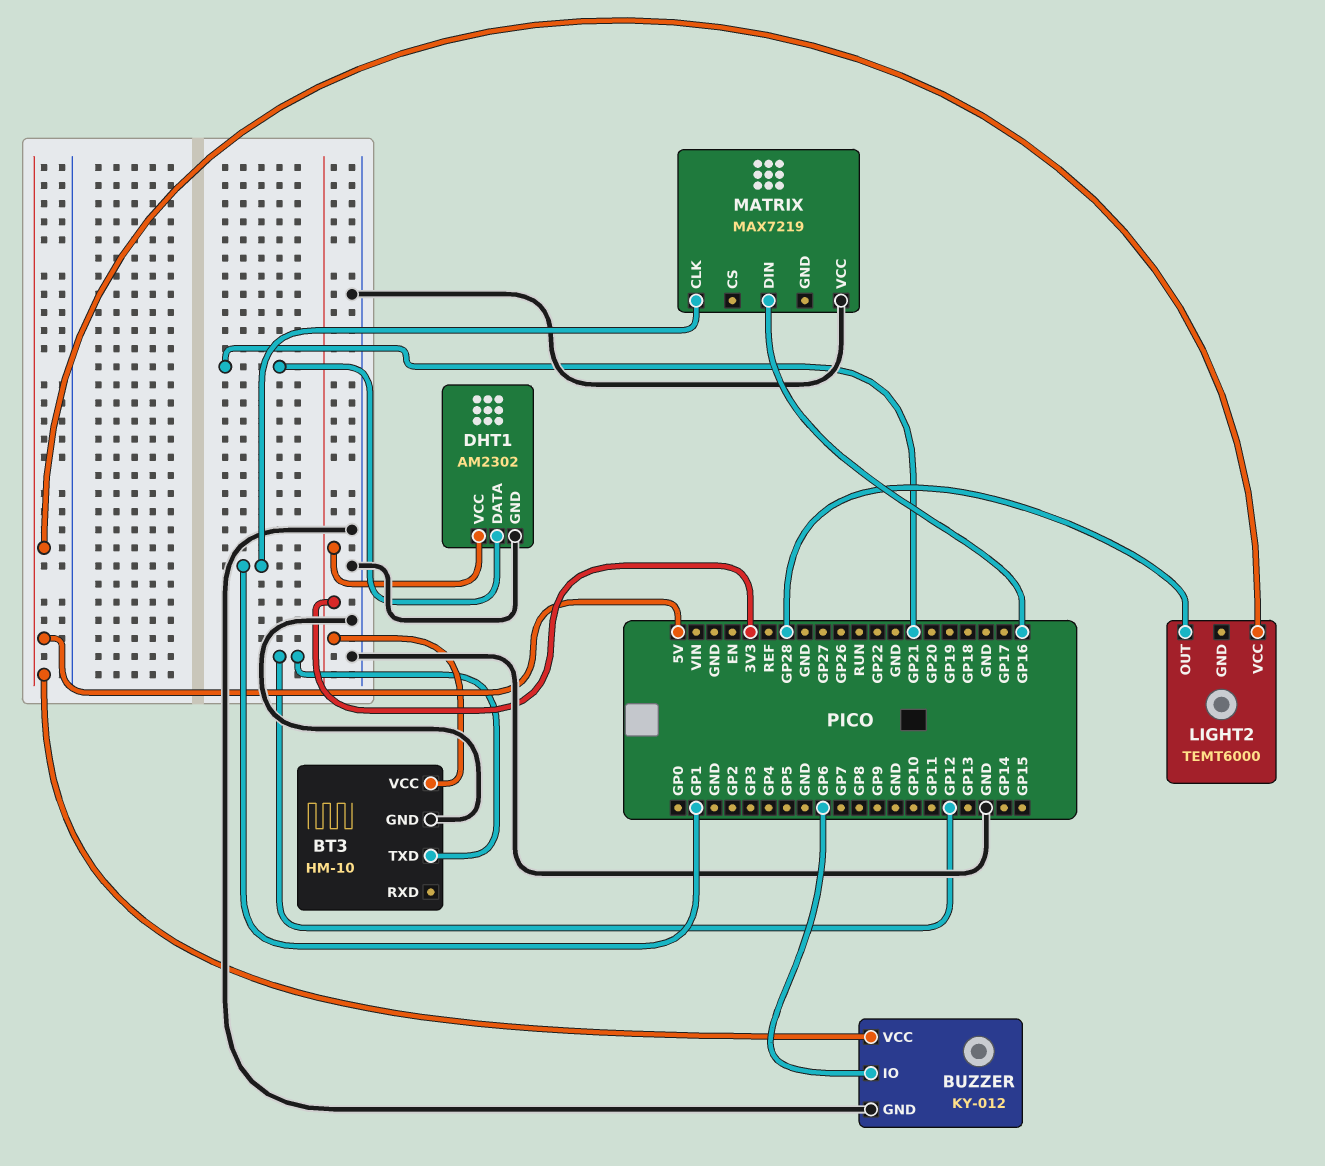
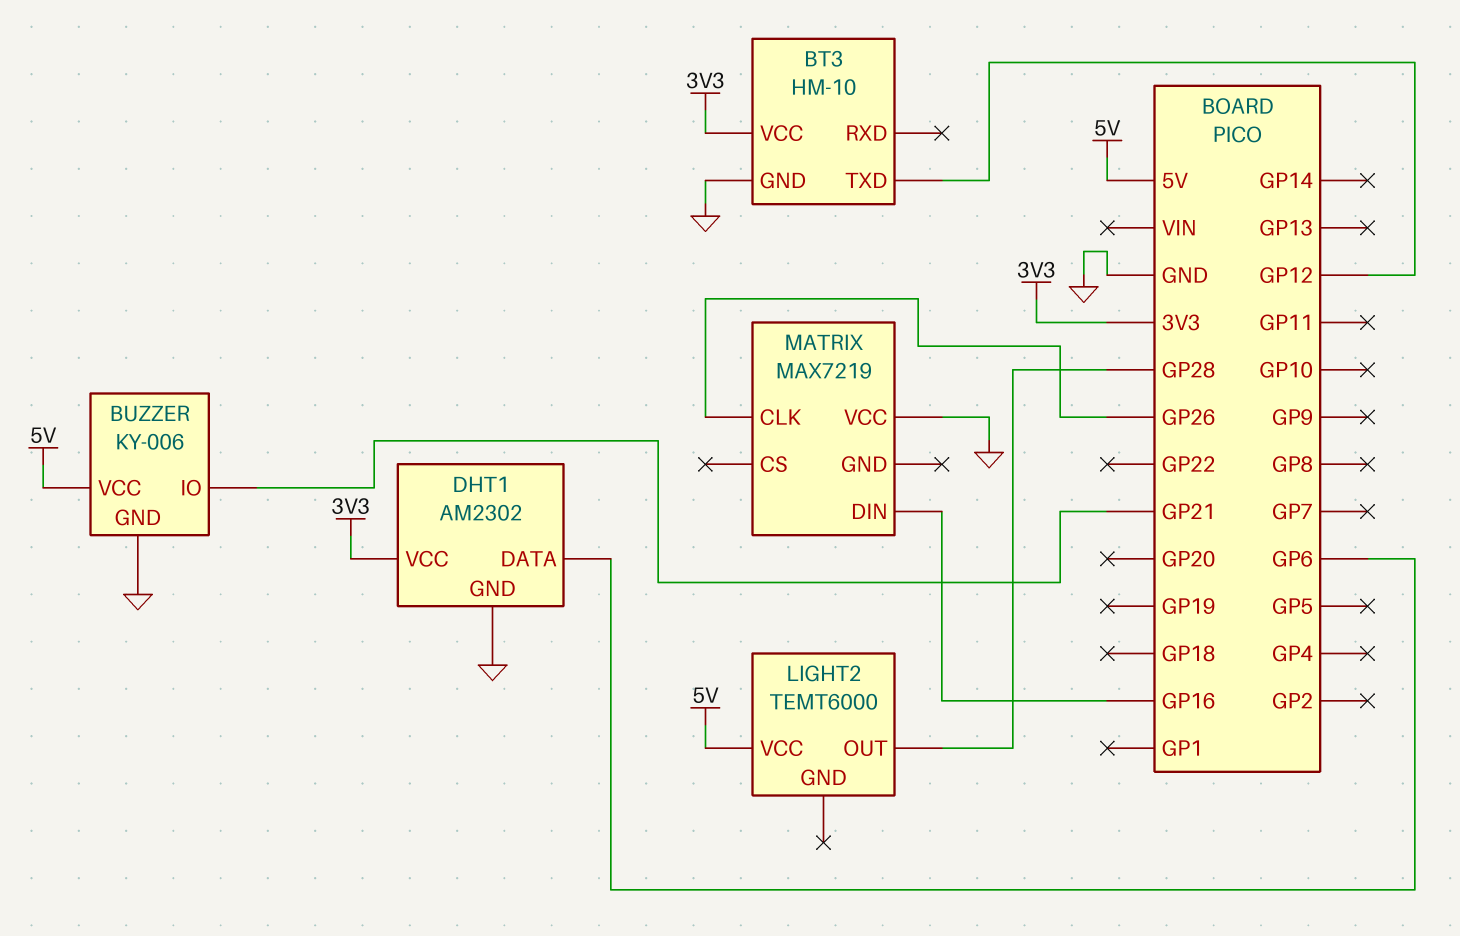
BUZZER: KY-012 -> KY-006
BUZZER pin IO: GP6 -> GP21
DHT1 pin DATA: GP21 -> GP6
MATRIX pin CLK: GP1 -> GP26

